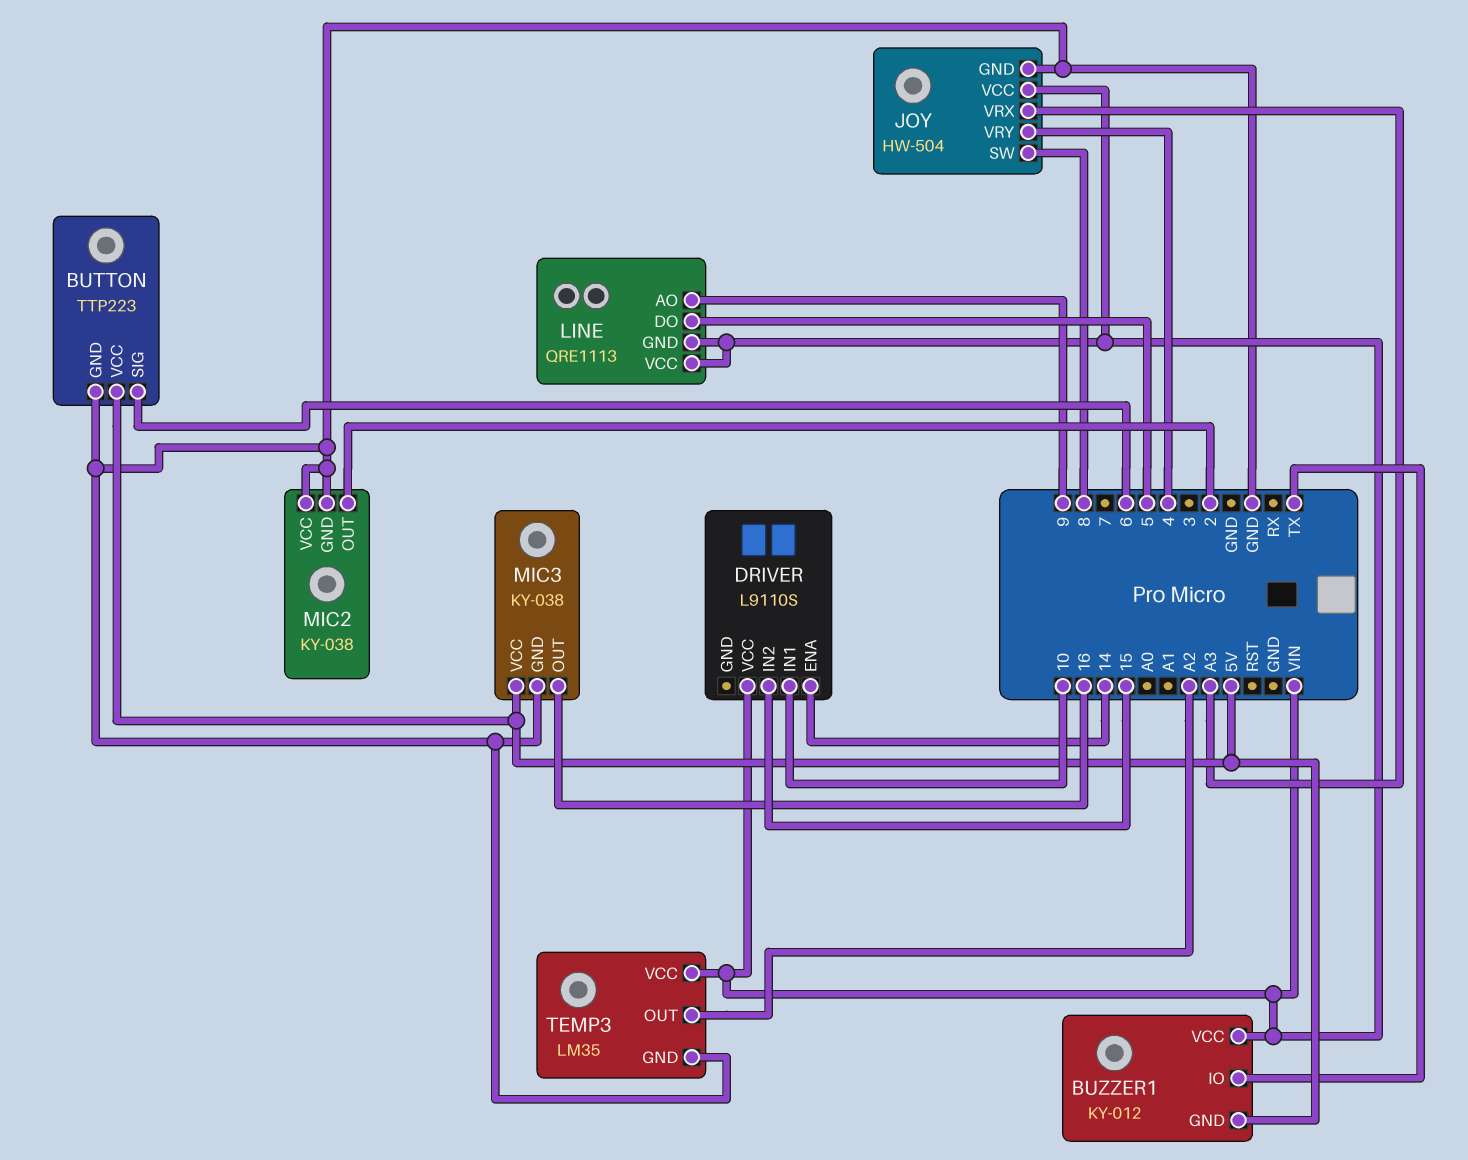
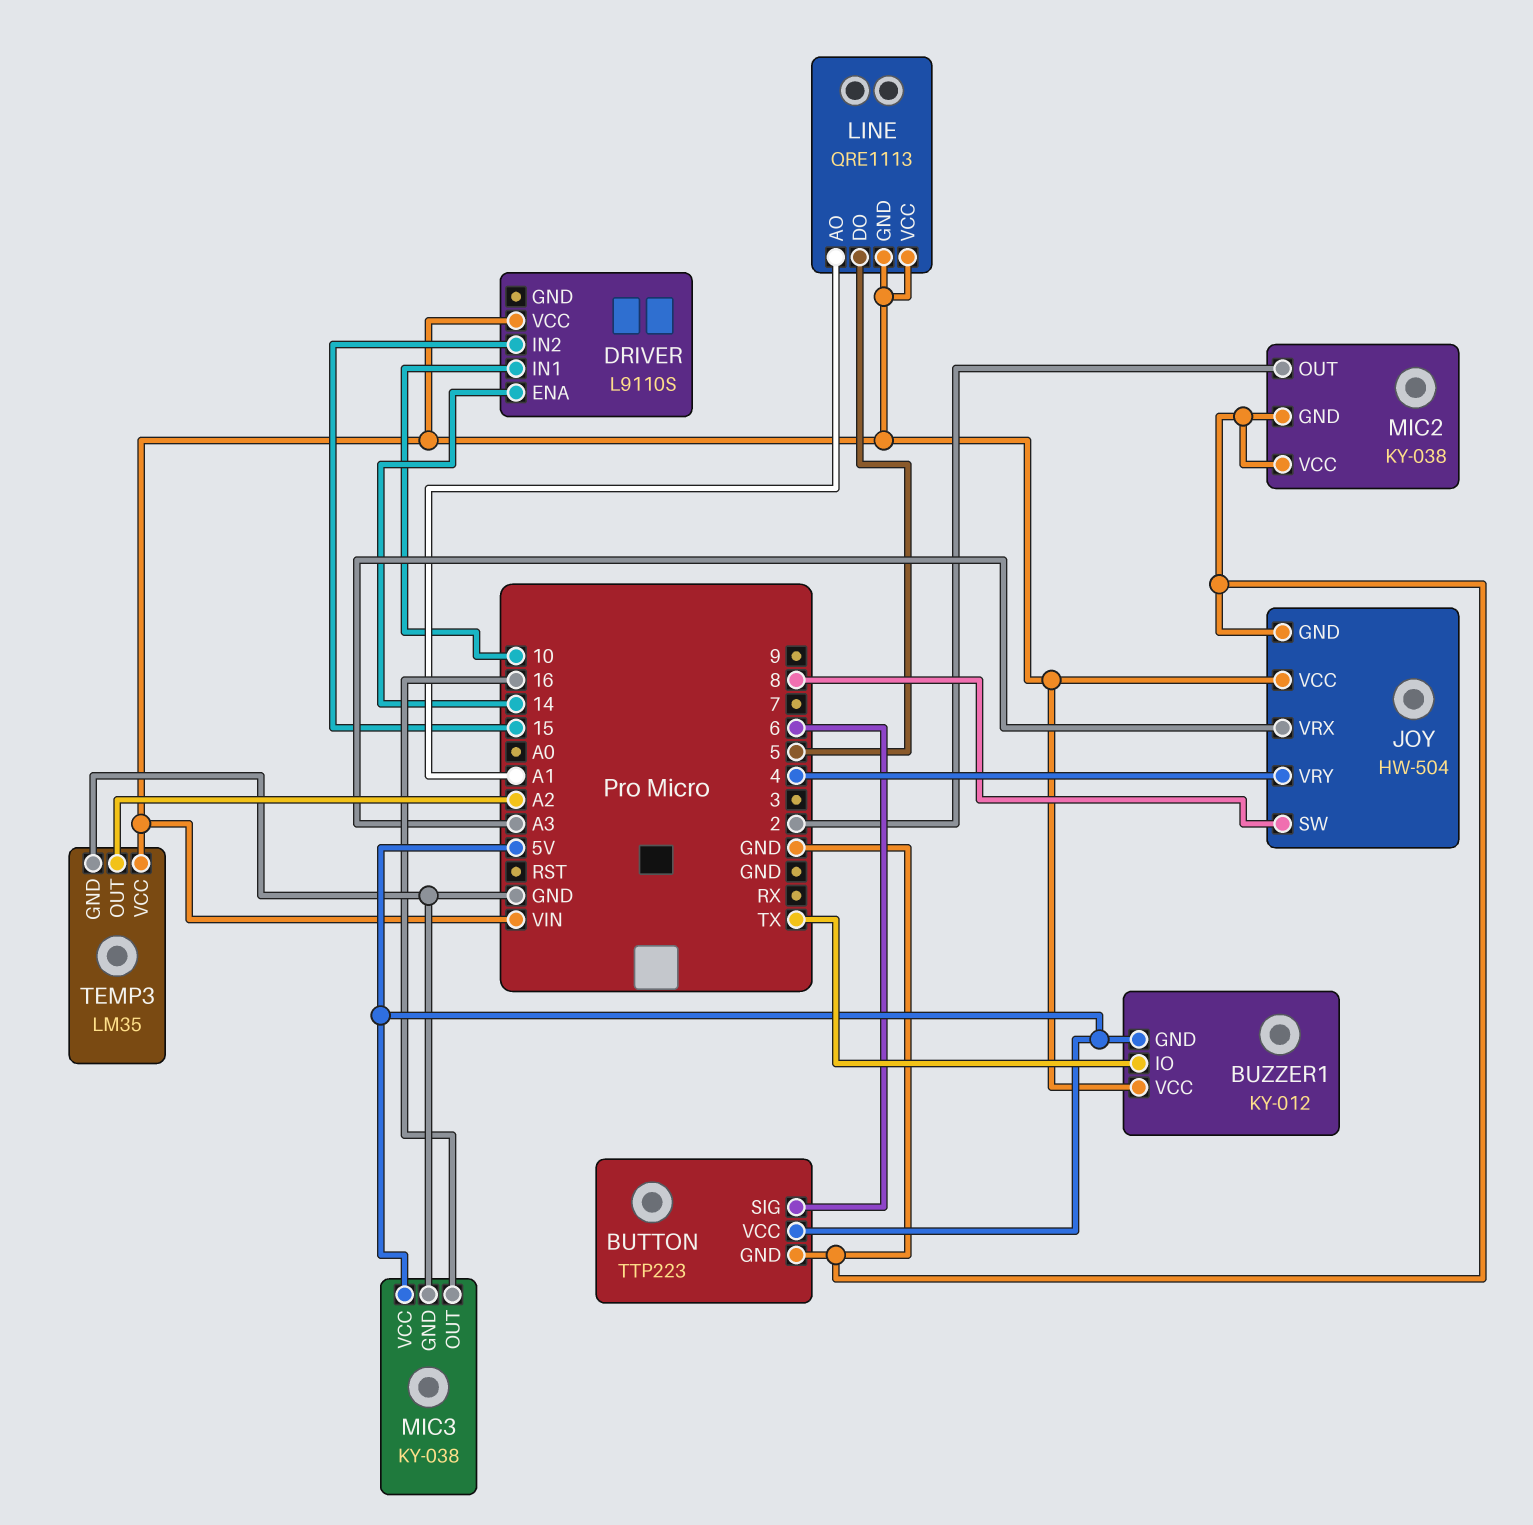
LINE pin AO: 9 -> A1

